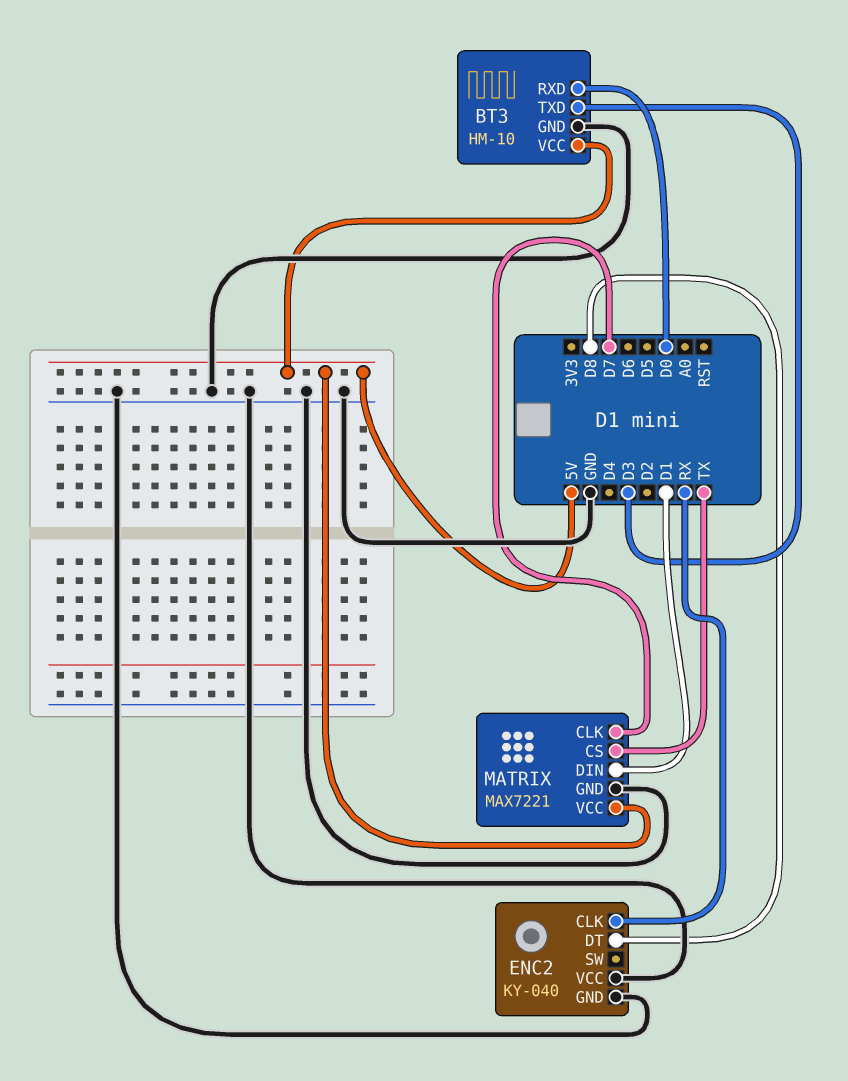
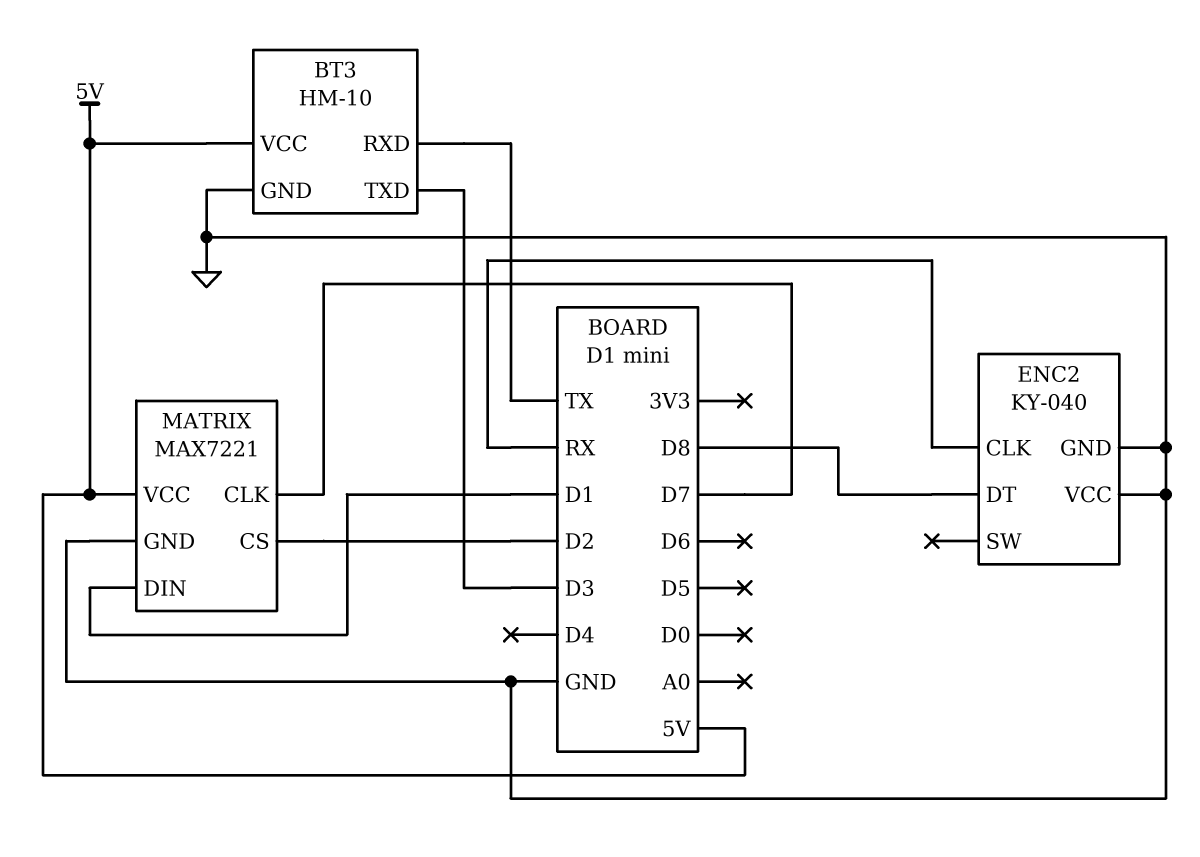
BT3 pin RXD: D0 -> TX
MATRIX pin CS: TX -> D2

